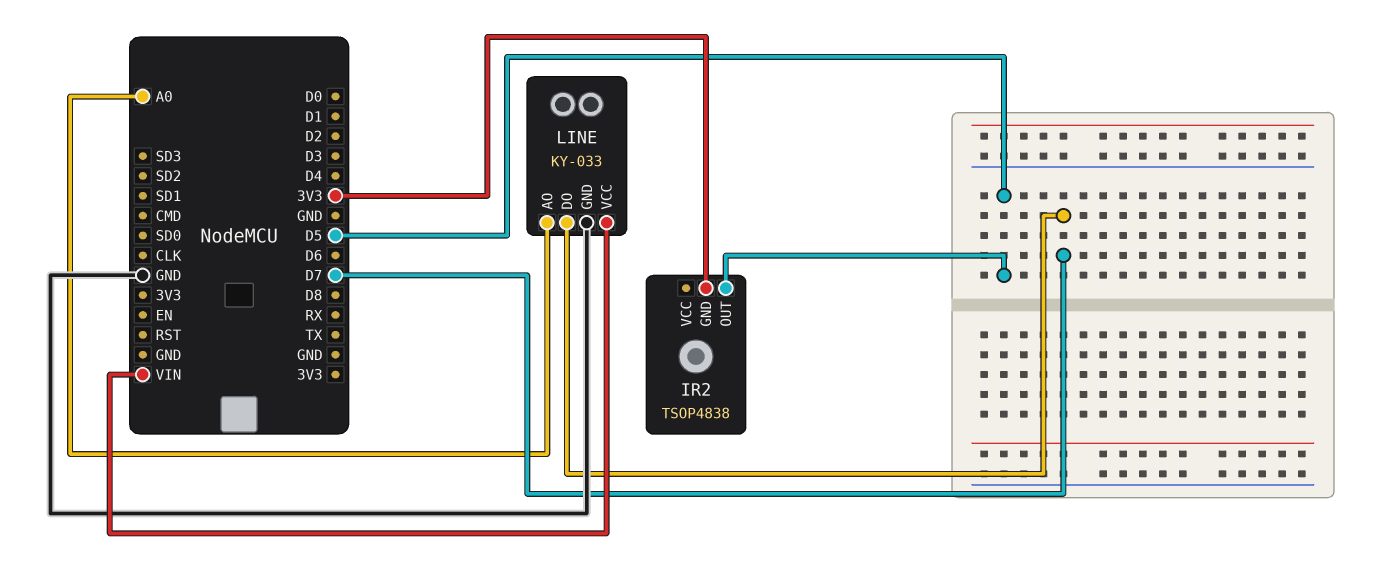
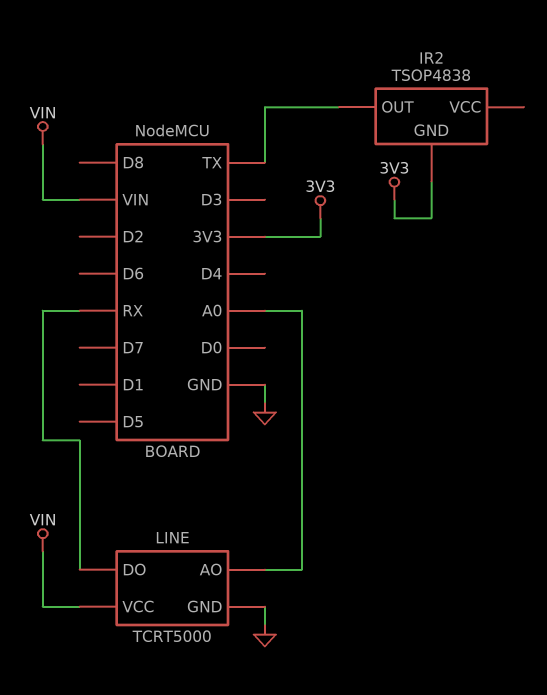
IR2 pin OUT: D5 -> TX
LINE: KY-033 -> TCRT5000
LINE pin DO: D7 -> RX

